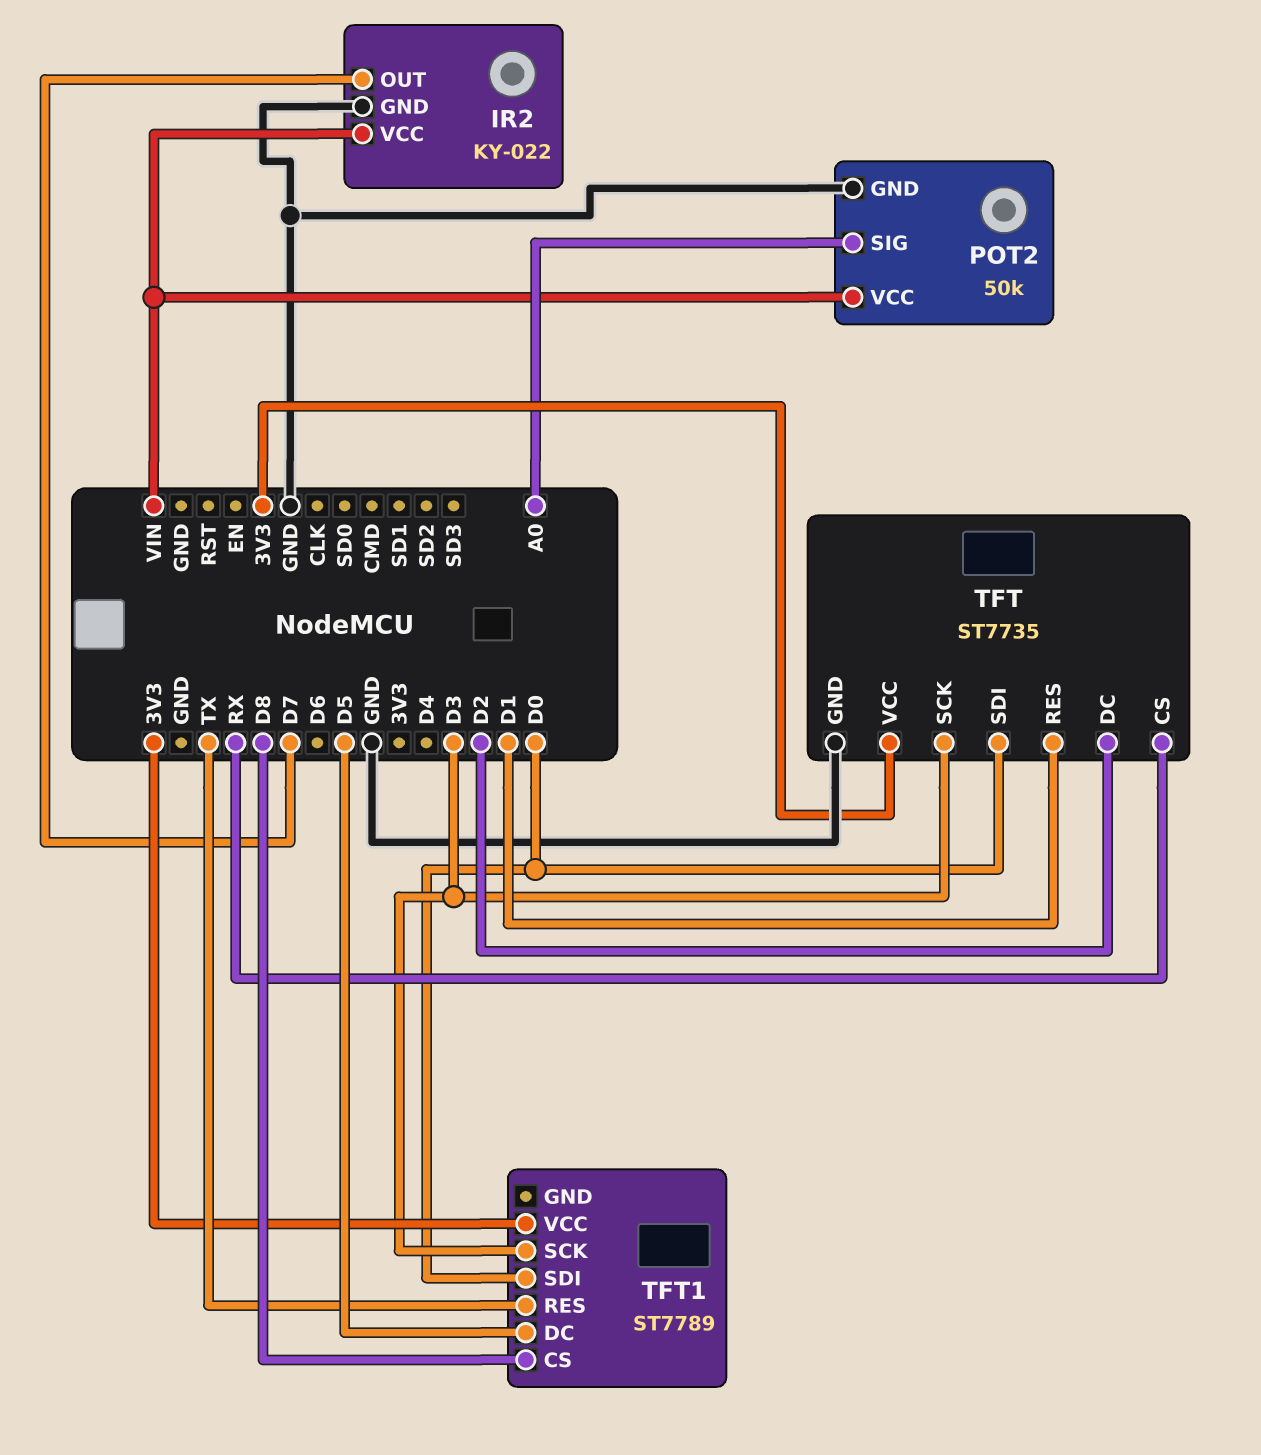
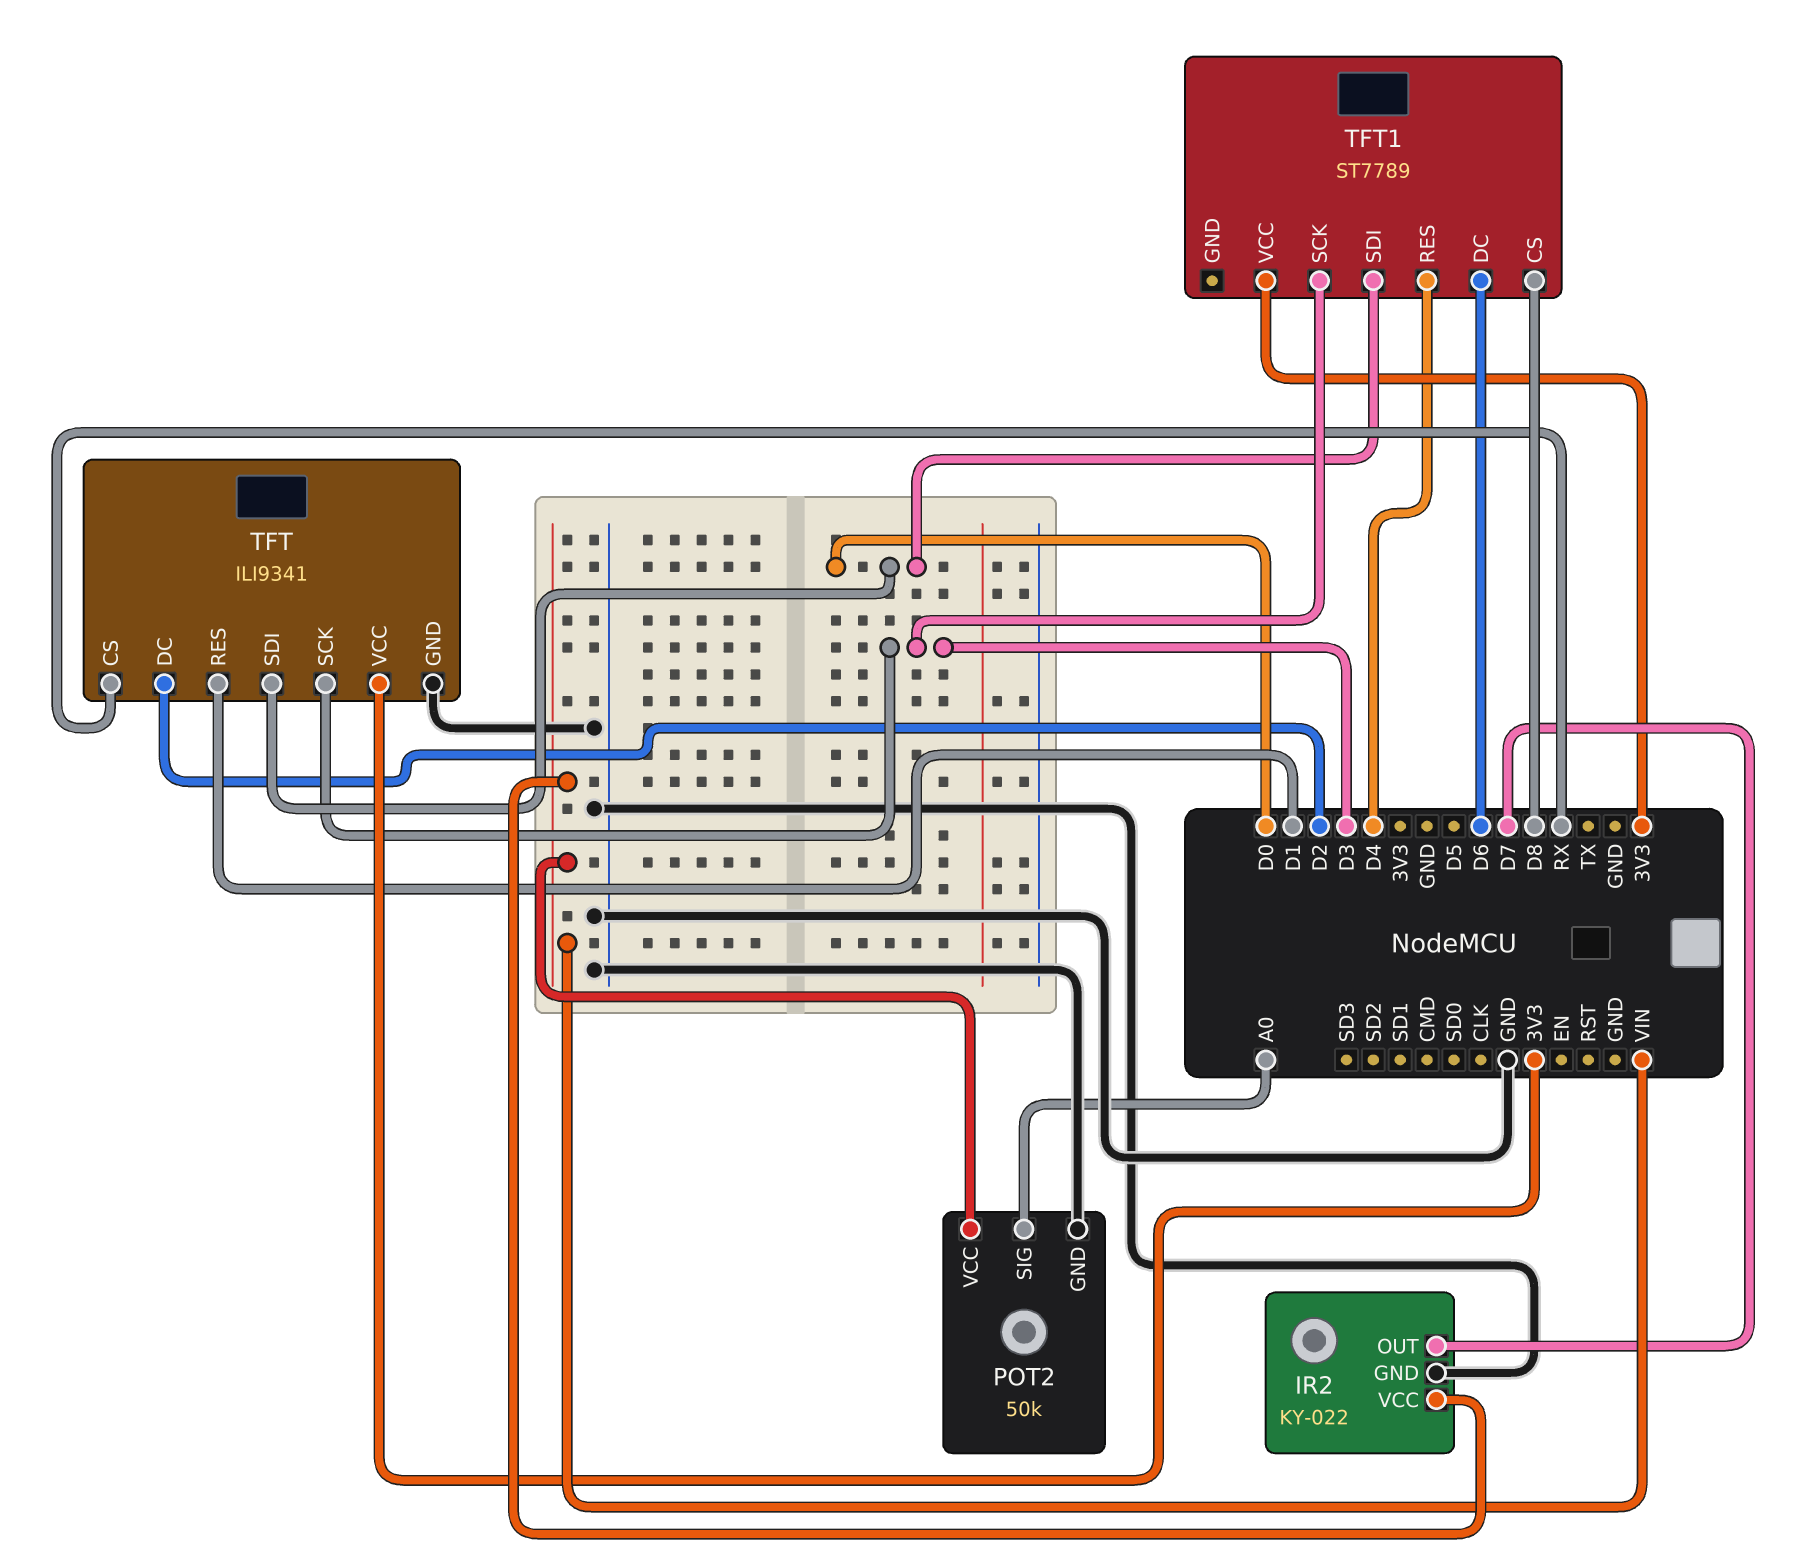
TFT: ST7735 -> ILI9341
TFT1 pin DC: D5 -> D6
TFT1 pin RES: TX -> D4

